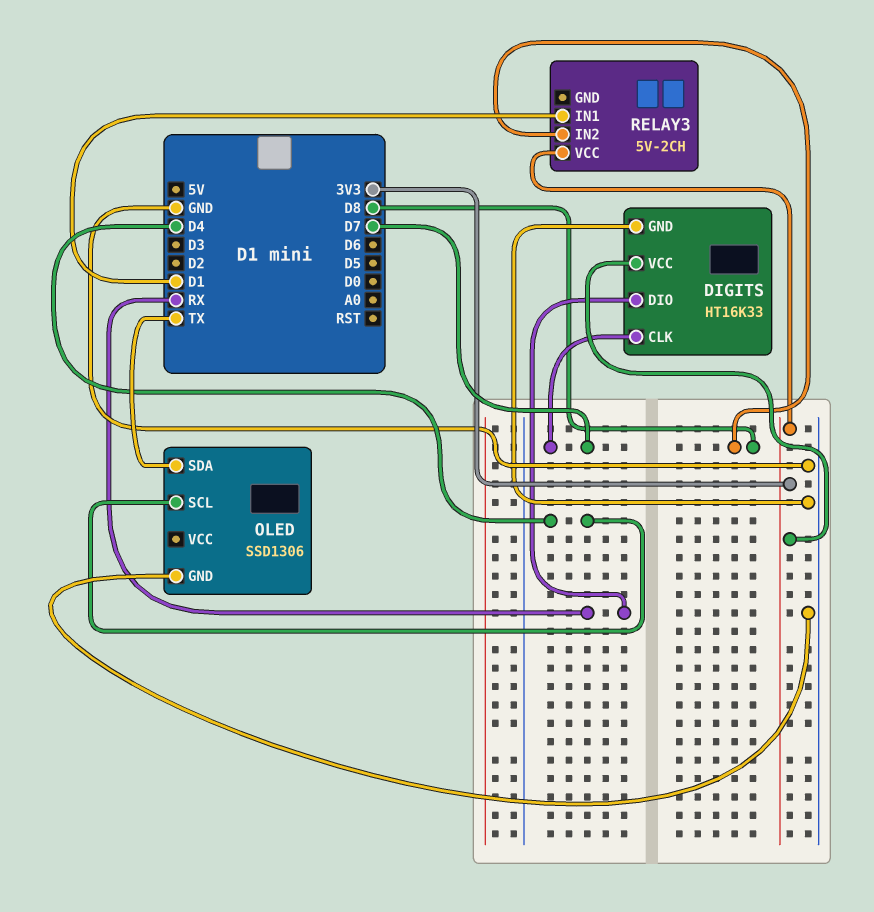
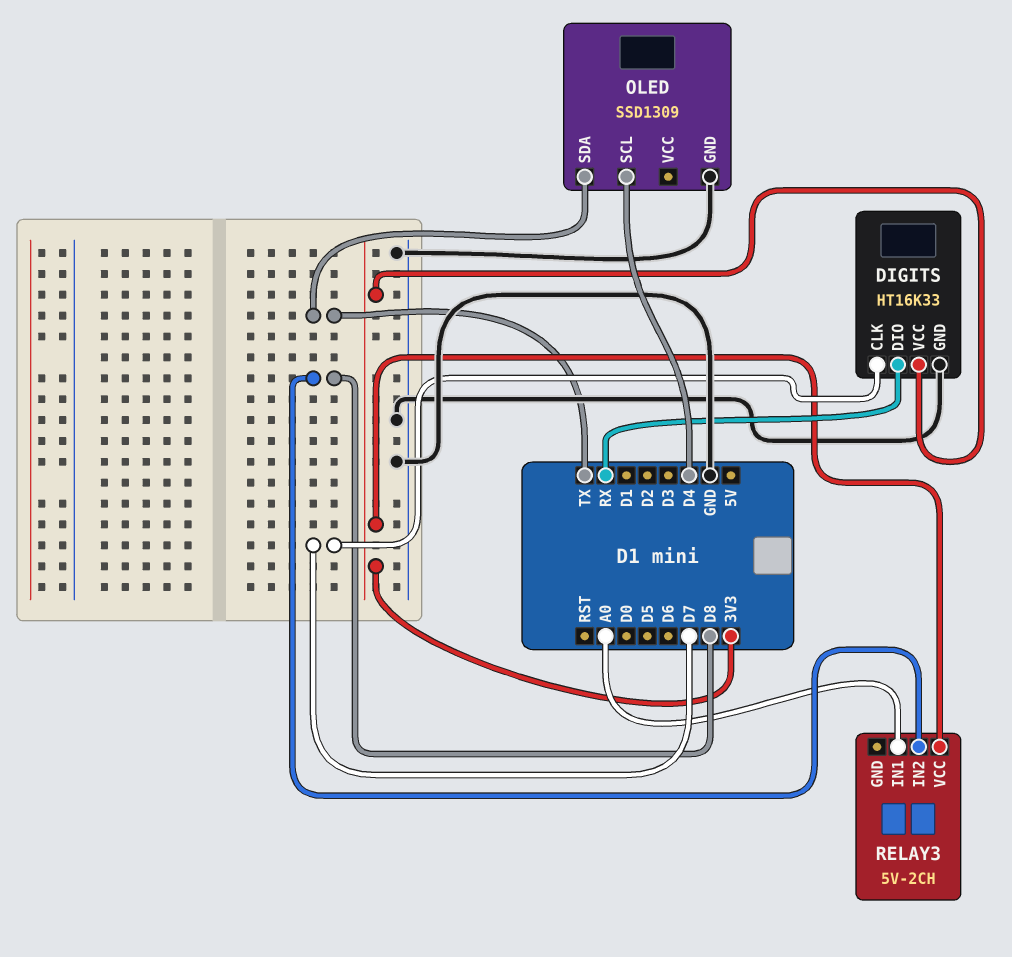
OLED: SSD1306 -> SSD1309
RELAY3 pin IN1: D1 -> A0

